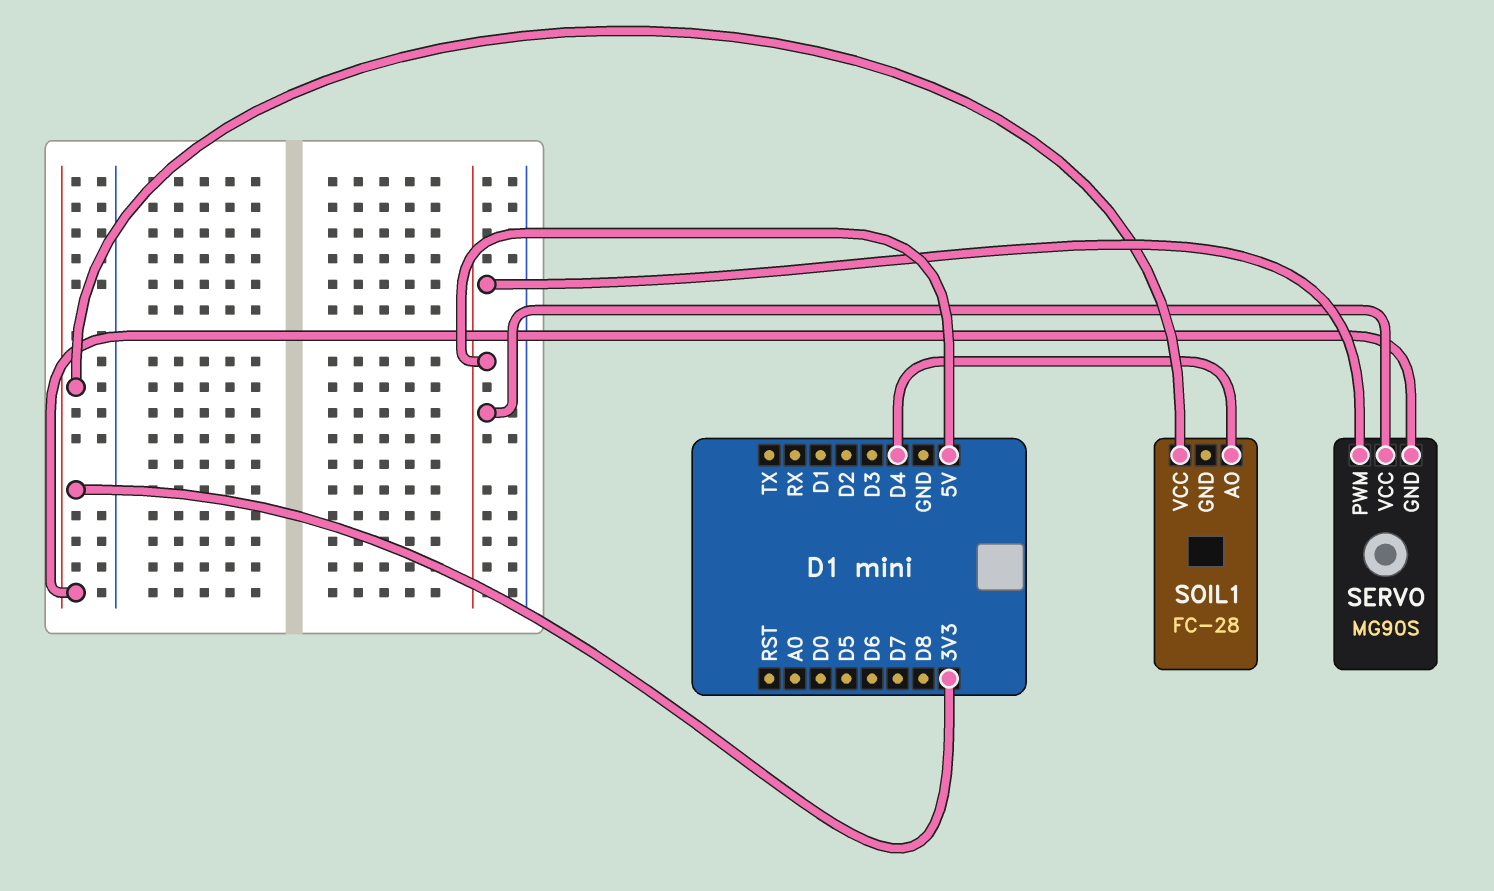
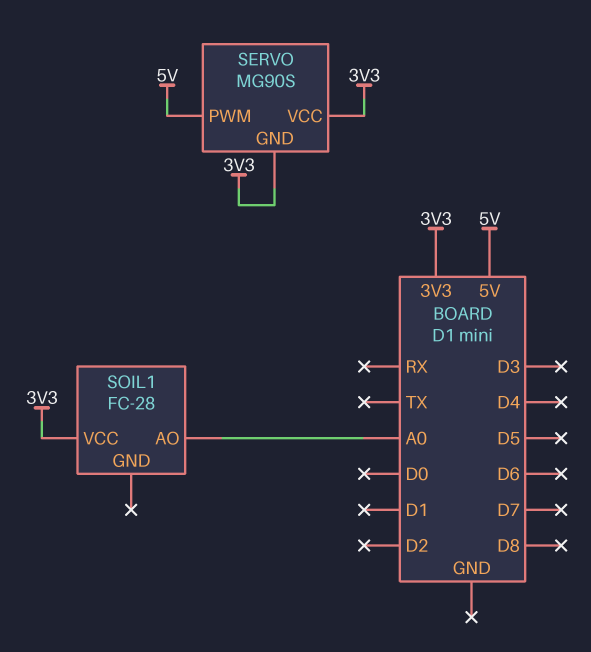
SERVO pin VCC: 5V -> 3V3
SOIL1 pin AO: D4 -> A0

